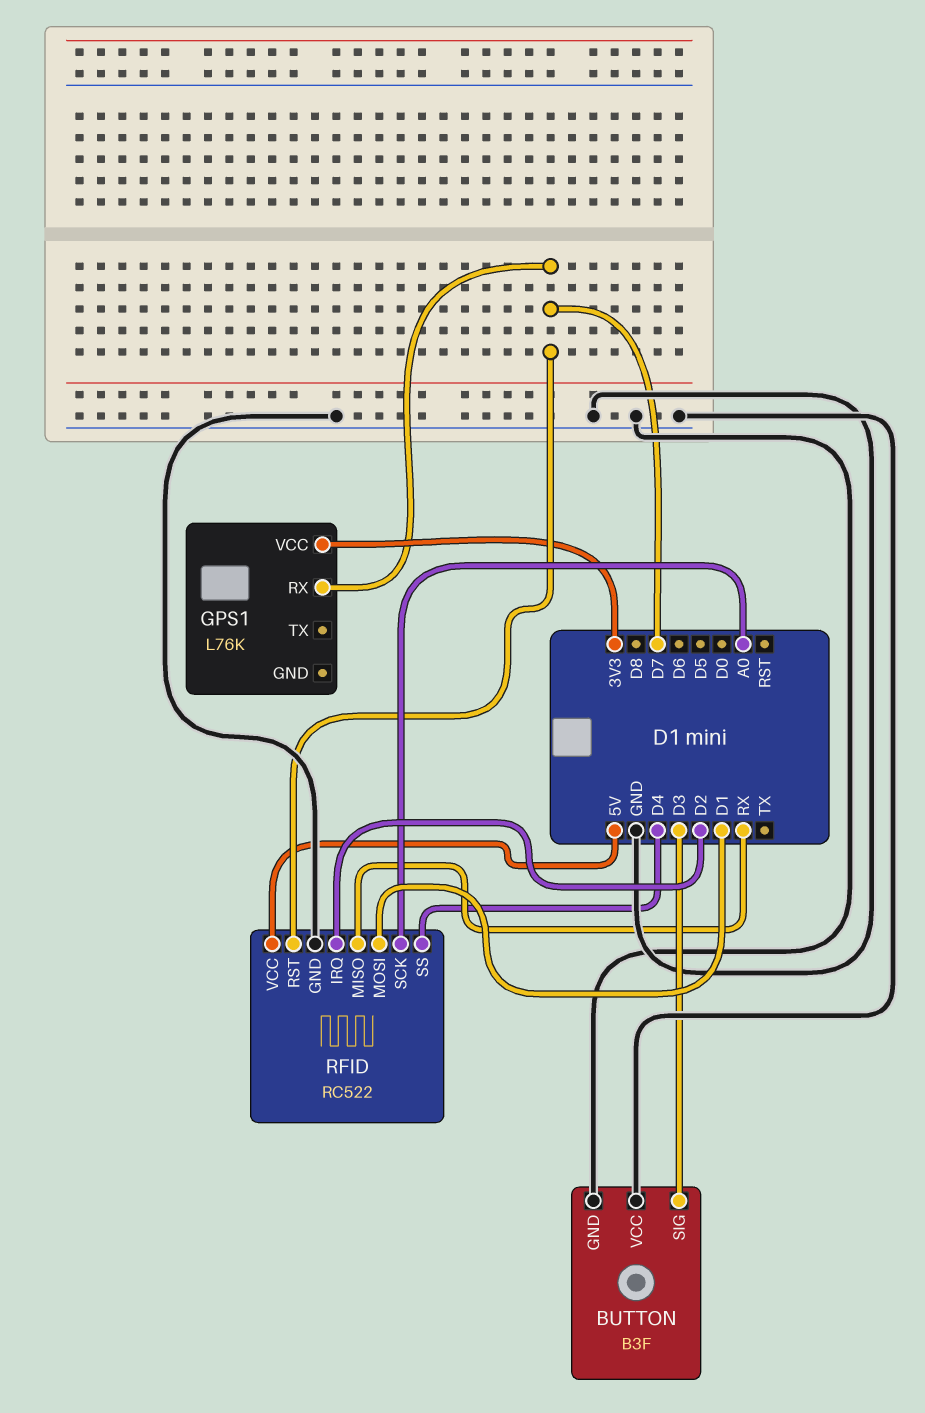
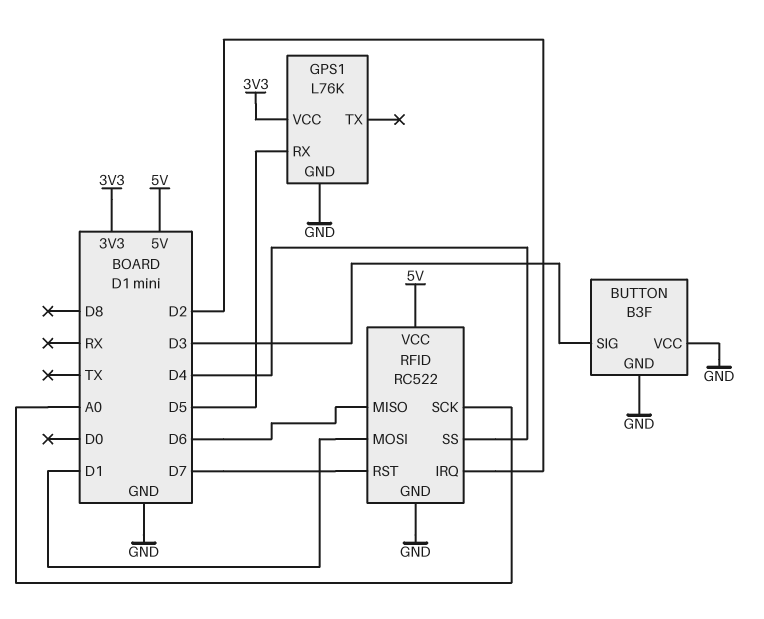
GPS1 pin GND: none -> GND
GPS1 pin RX: D7 -> D5
RFID pin MISO: RX -> D6

